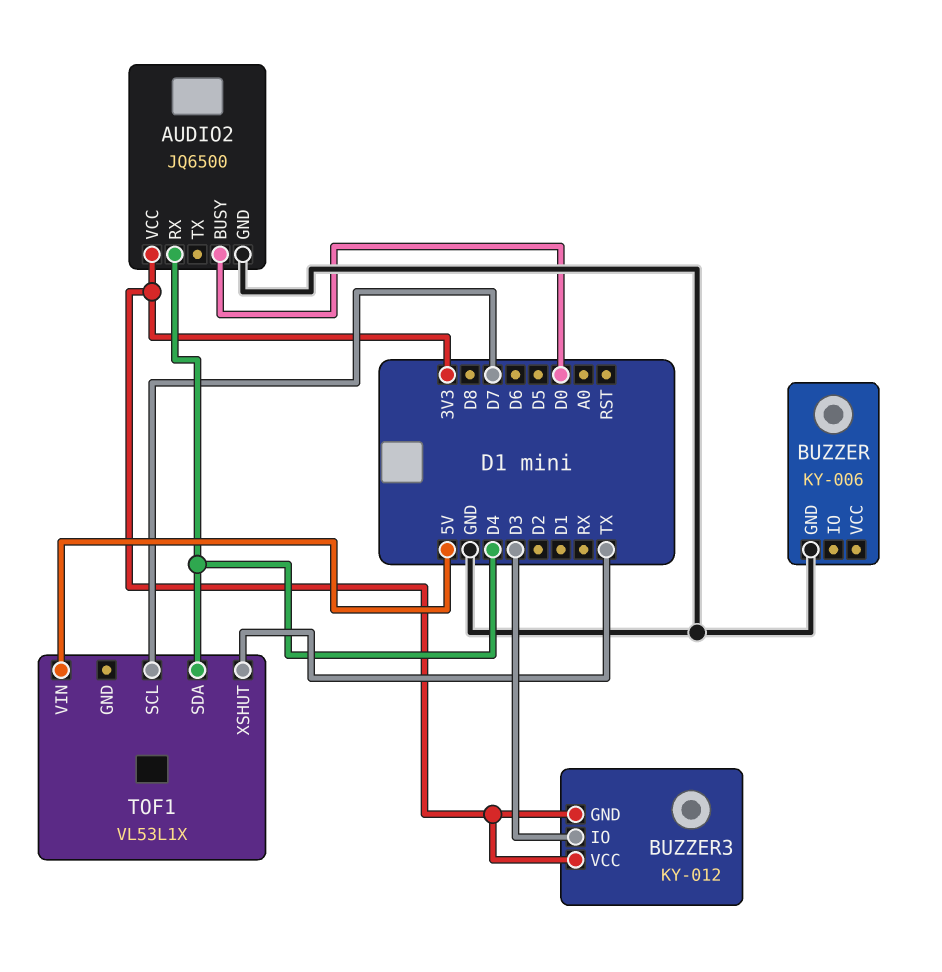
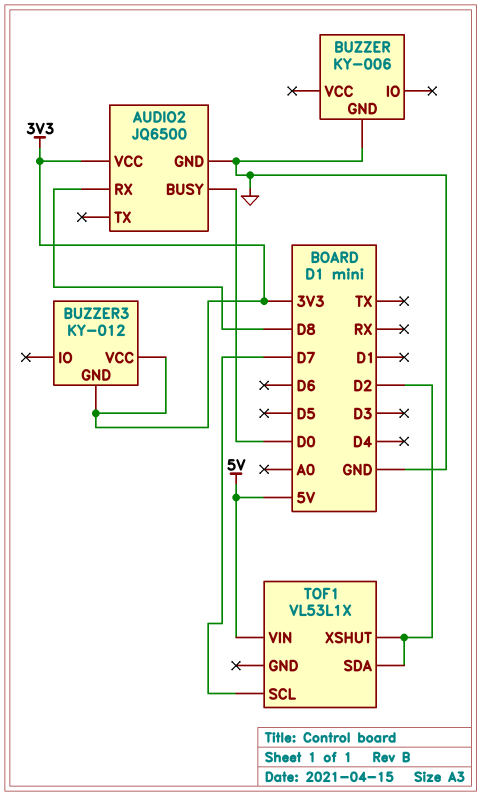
AUDIO2 pin RX: D4 -> D8
BUZZER3 pin IO: D3 -> none
TOF1 pin SDA: D4 -> D2
TOF1 pin XSHUT: TX -> D2

